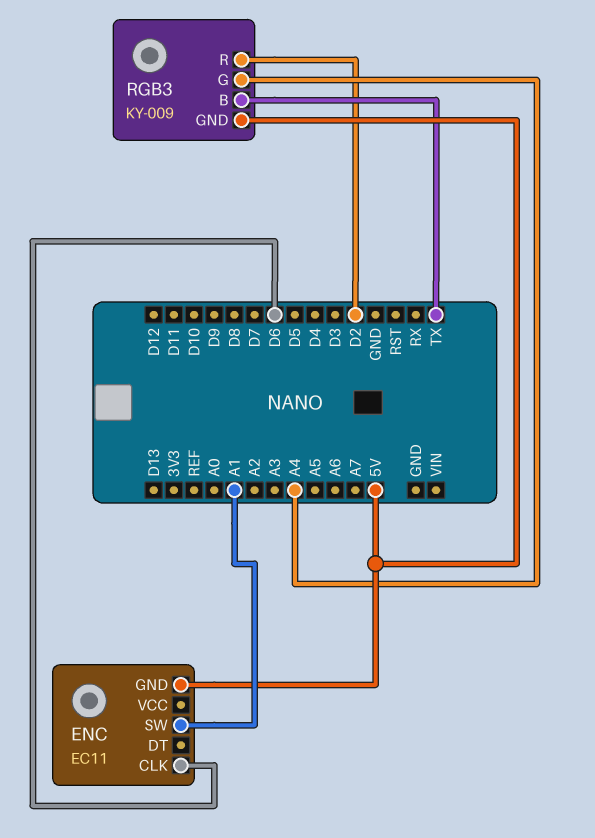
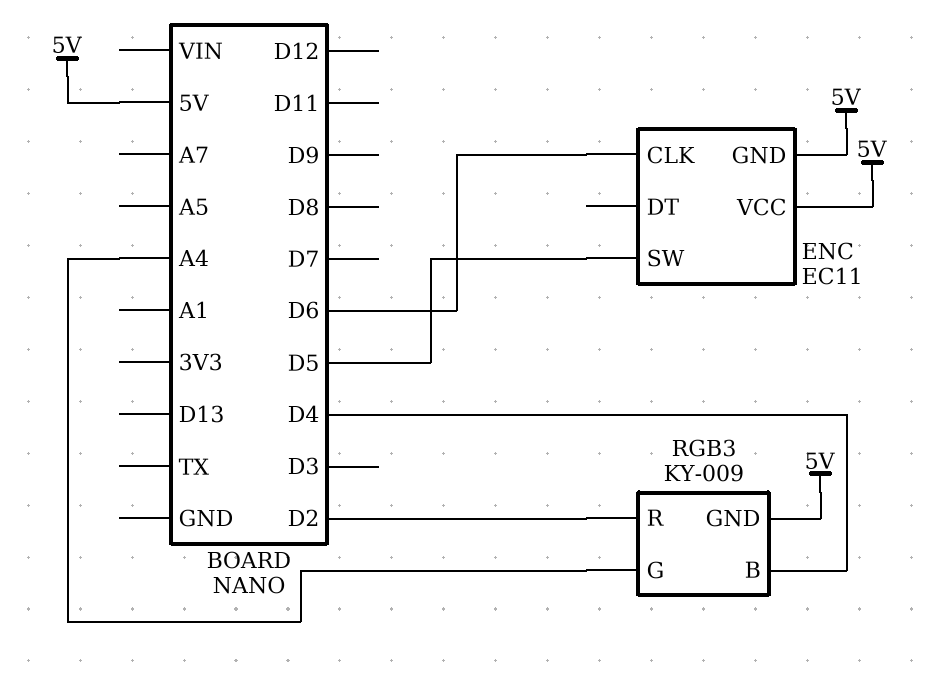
ENC pin SW: A1 -> D5
ENC pin VCC: none -> 5V
RGB3 pin B: TX -> D4

